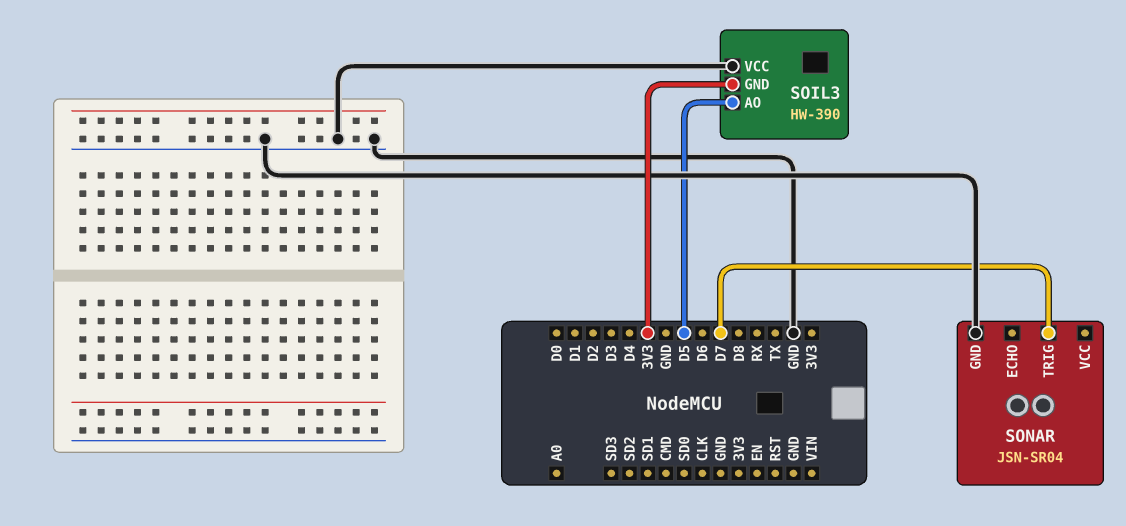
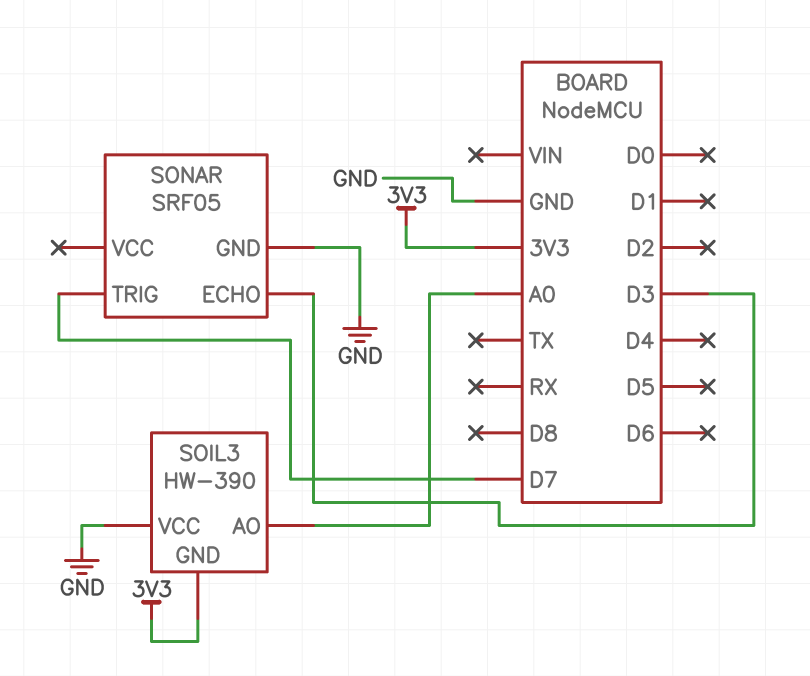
SOIL3 pin AO: D5 -> A0
SONAR: JSN-SR04 -> SRF05
SONAR pin ECHO: none -> D3

